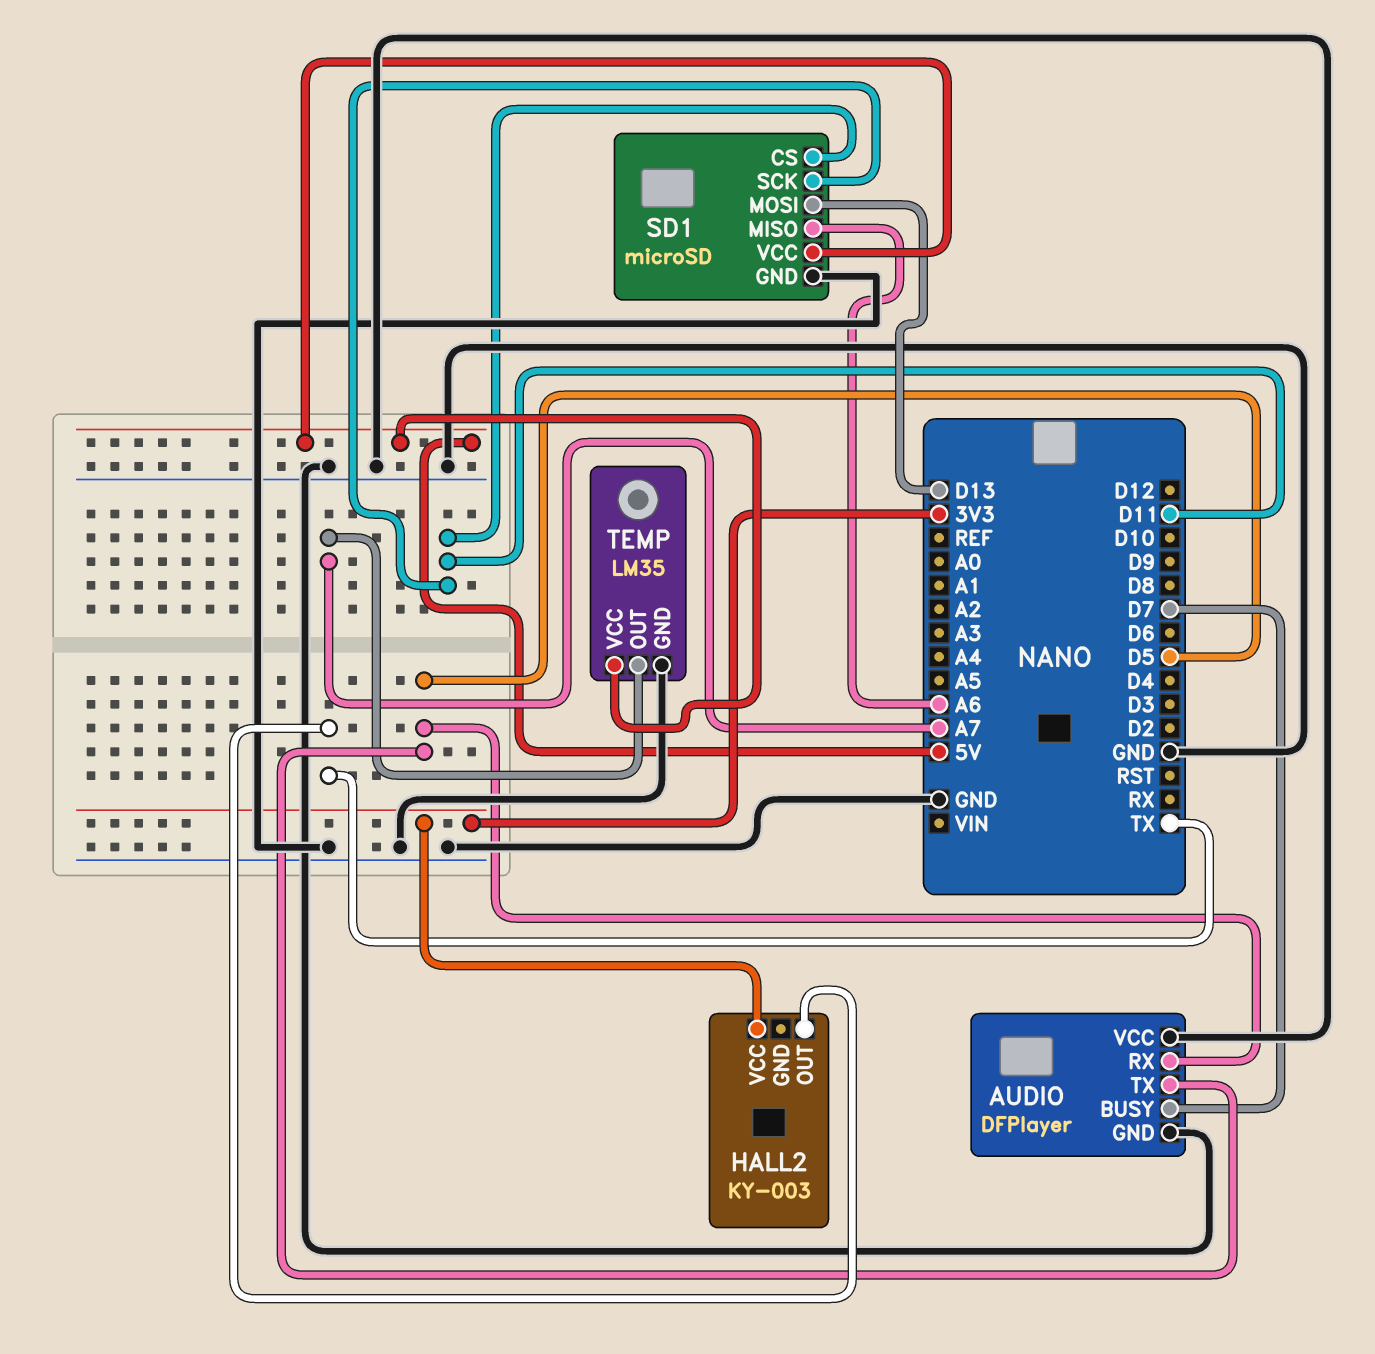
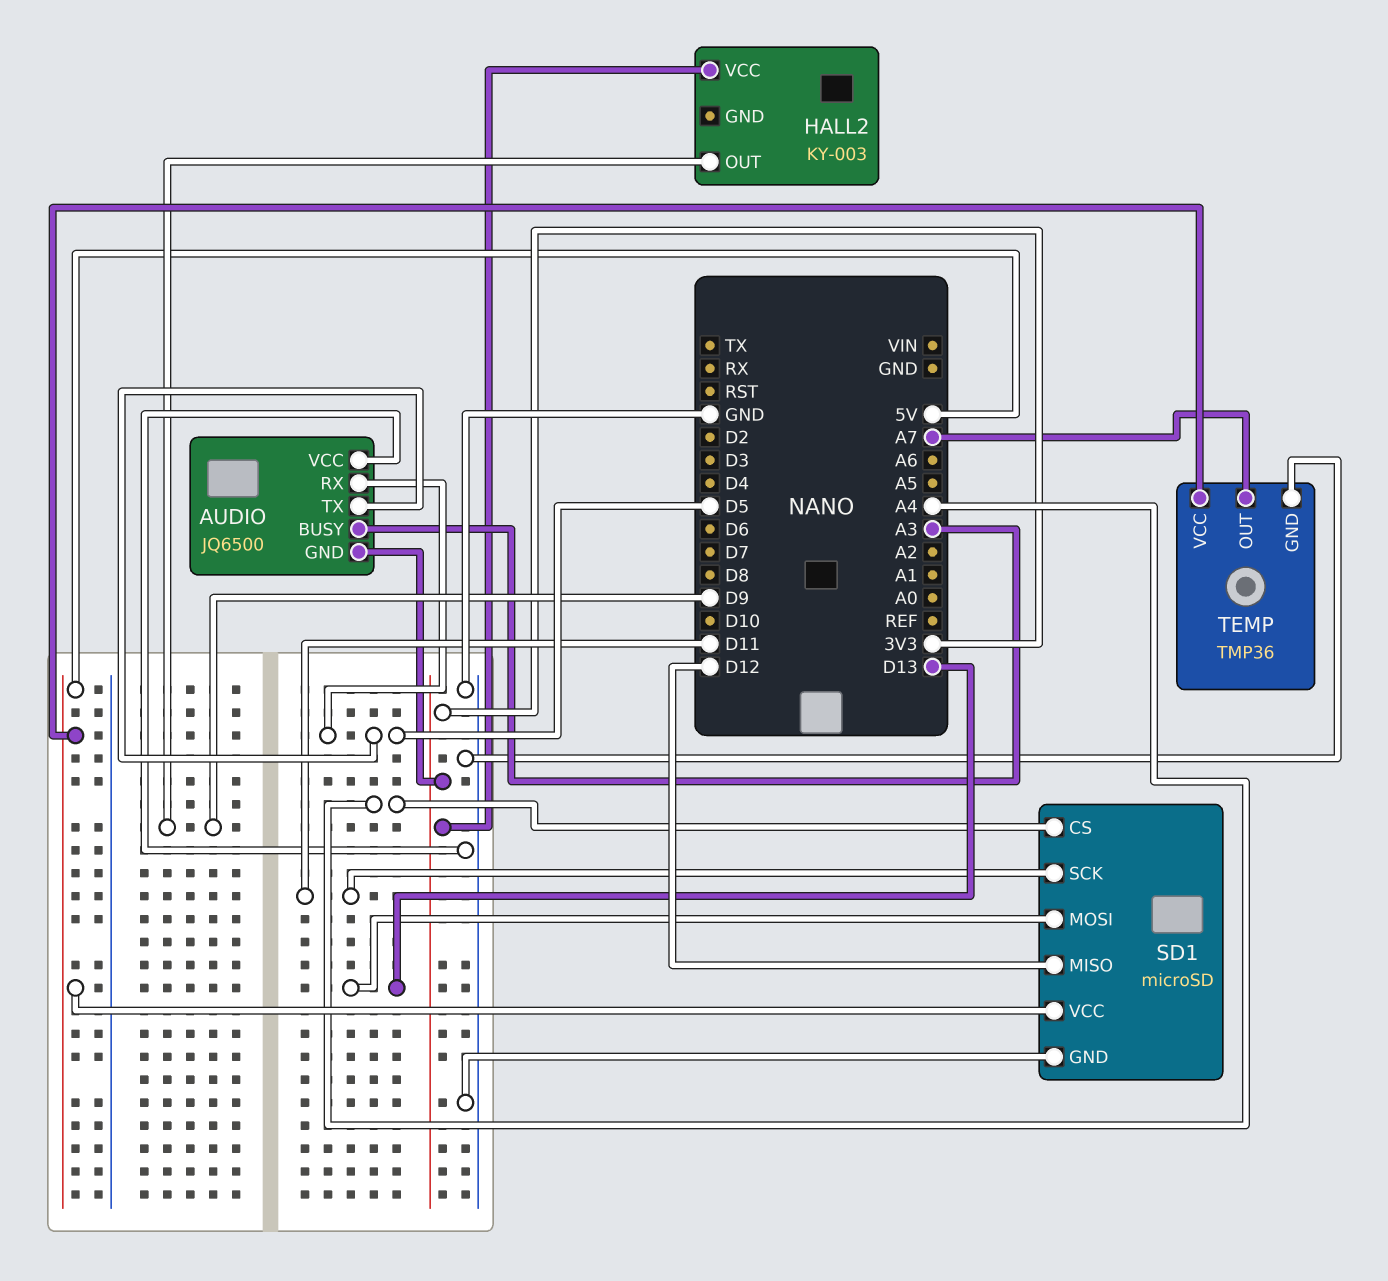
AUDIO: DFPlayer -> JQ6500
AUDIO pin BUSY: D7 -> A3
AUDIO pin GND: GND -> 3V3
HALL2 pin OUT: TX -> D9
SD1 pin CS: D11 -> A4
SD1 pin MISO: A6 -> D12
TEMP: LM35 -> TMP36

